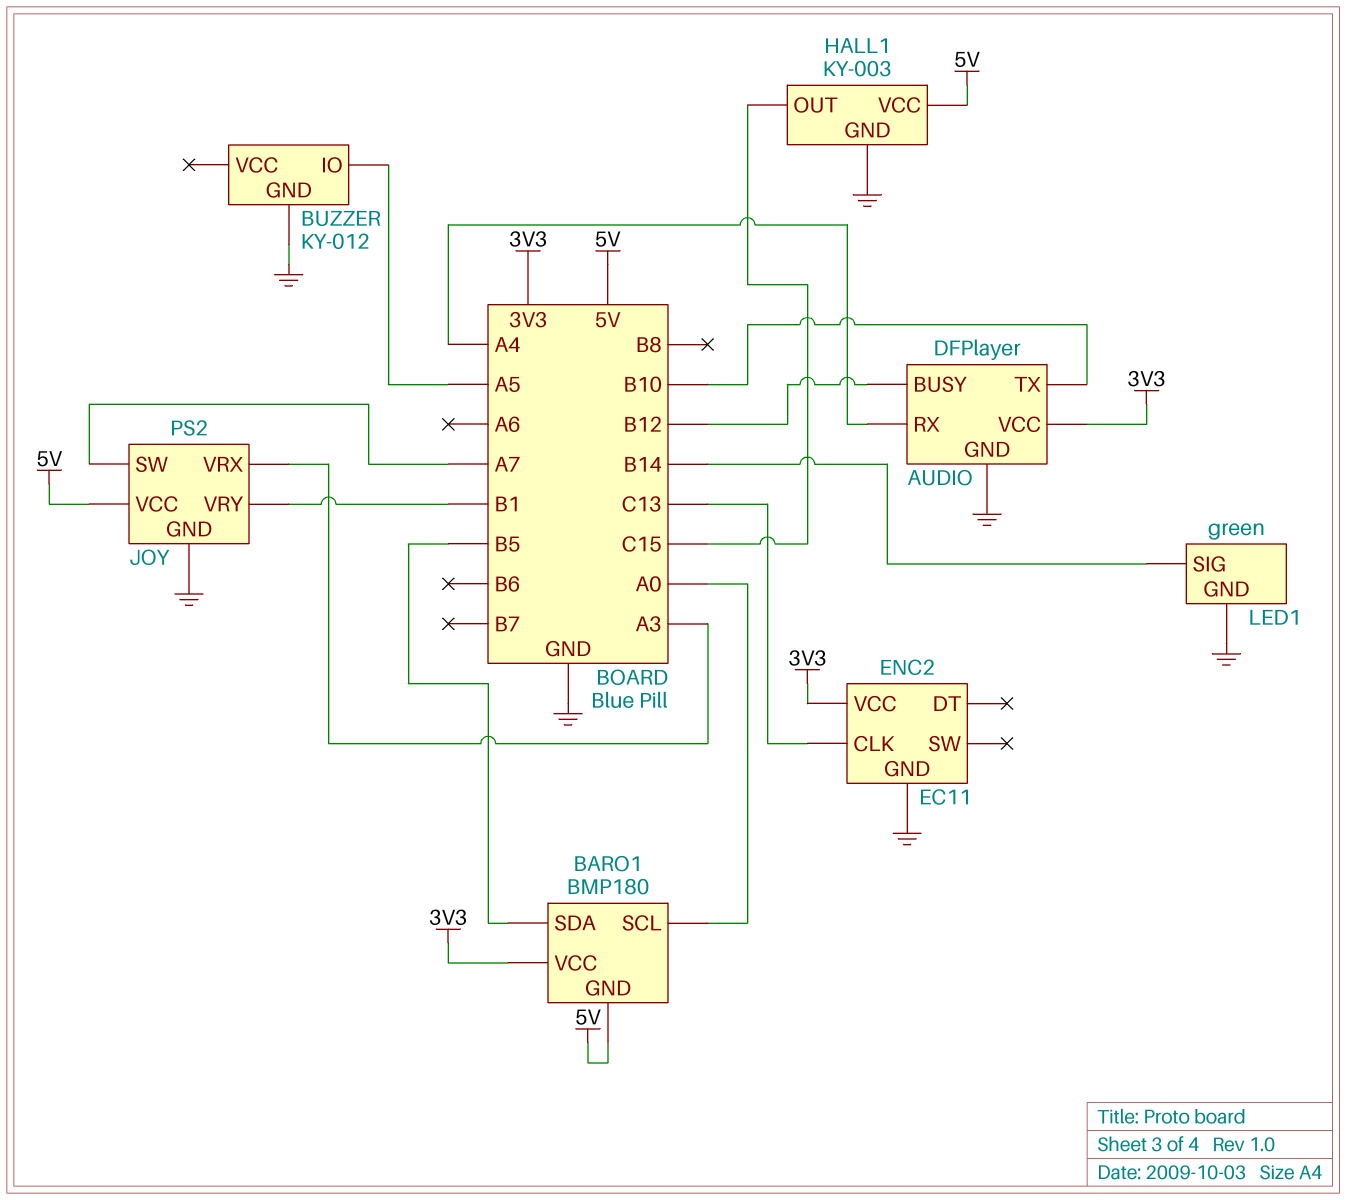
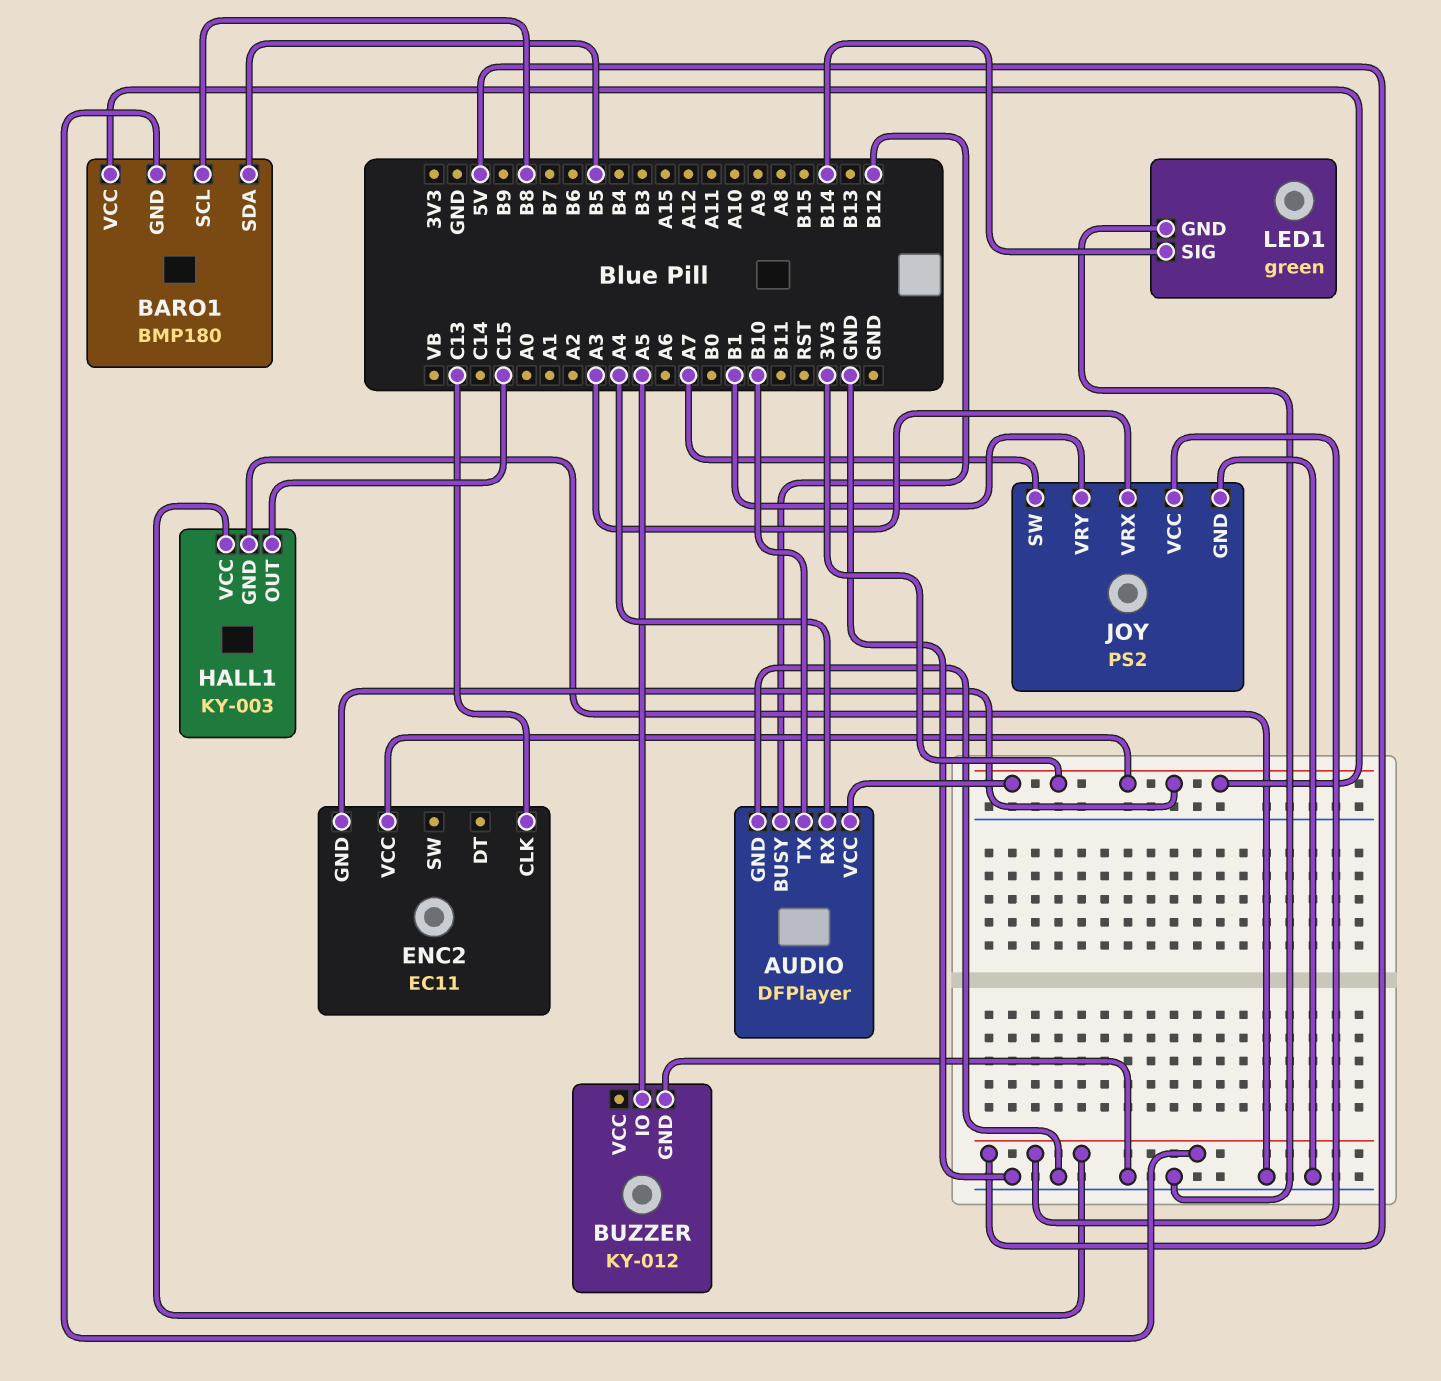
BARO1 pin SCL: A0 -> B8
ENC2 pin GND: GND -> 3V3

